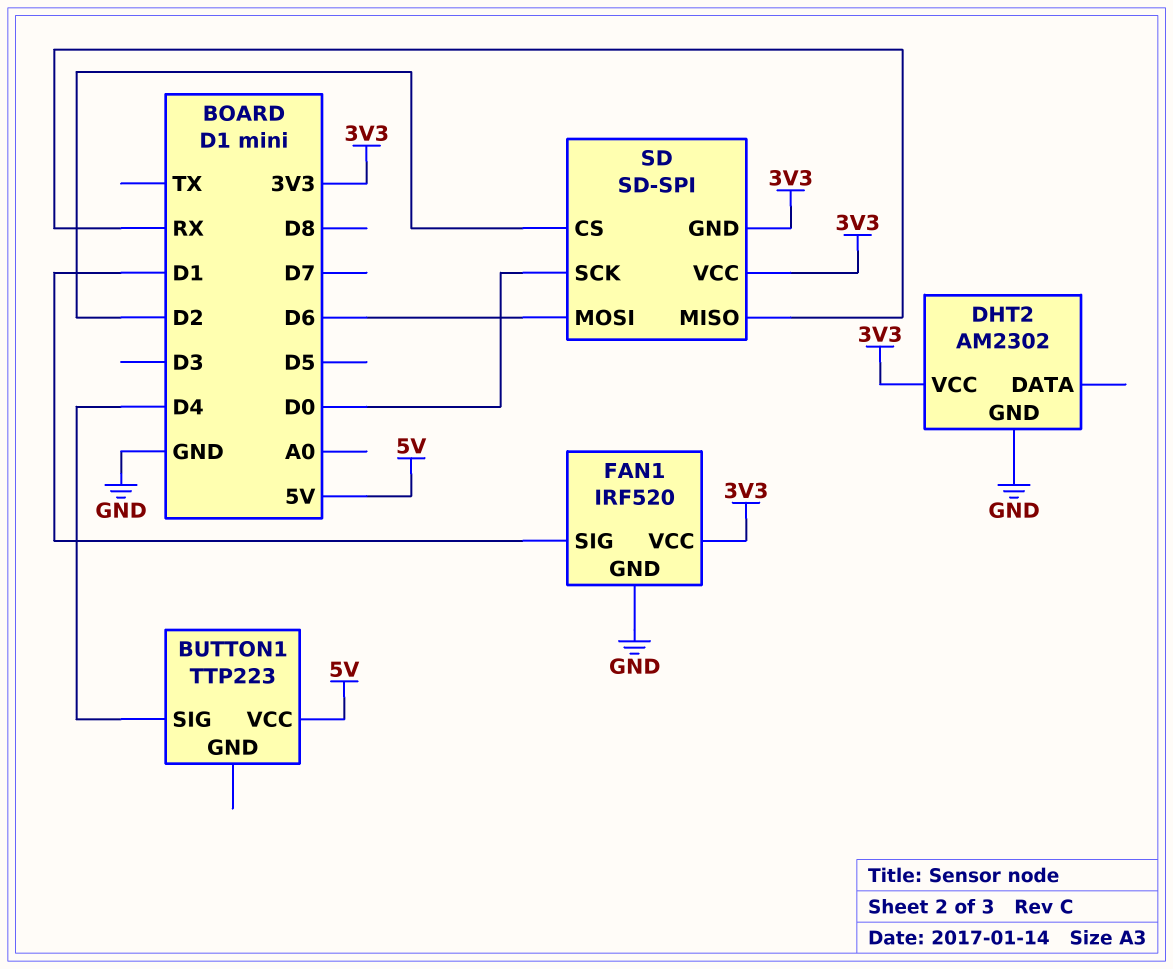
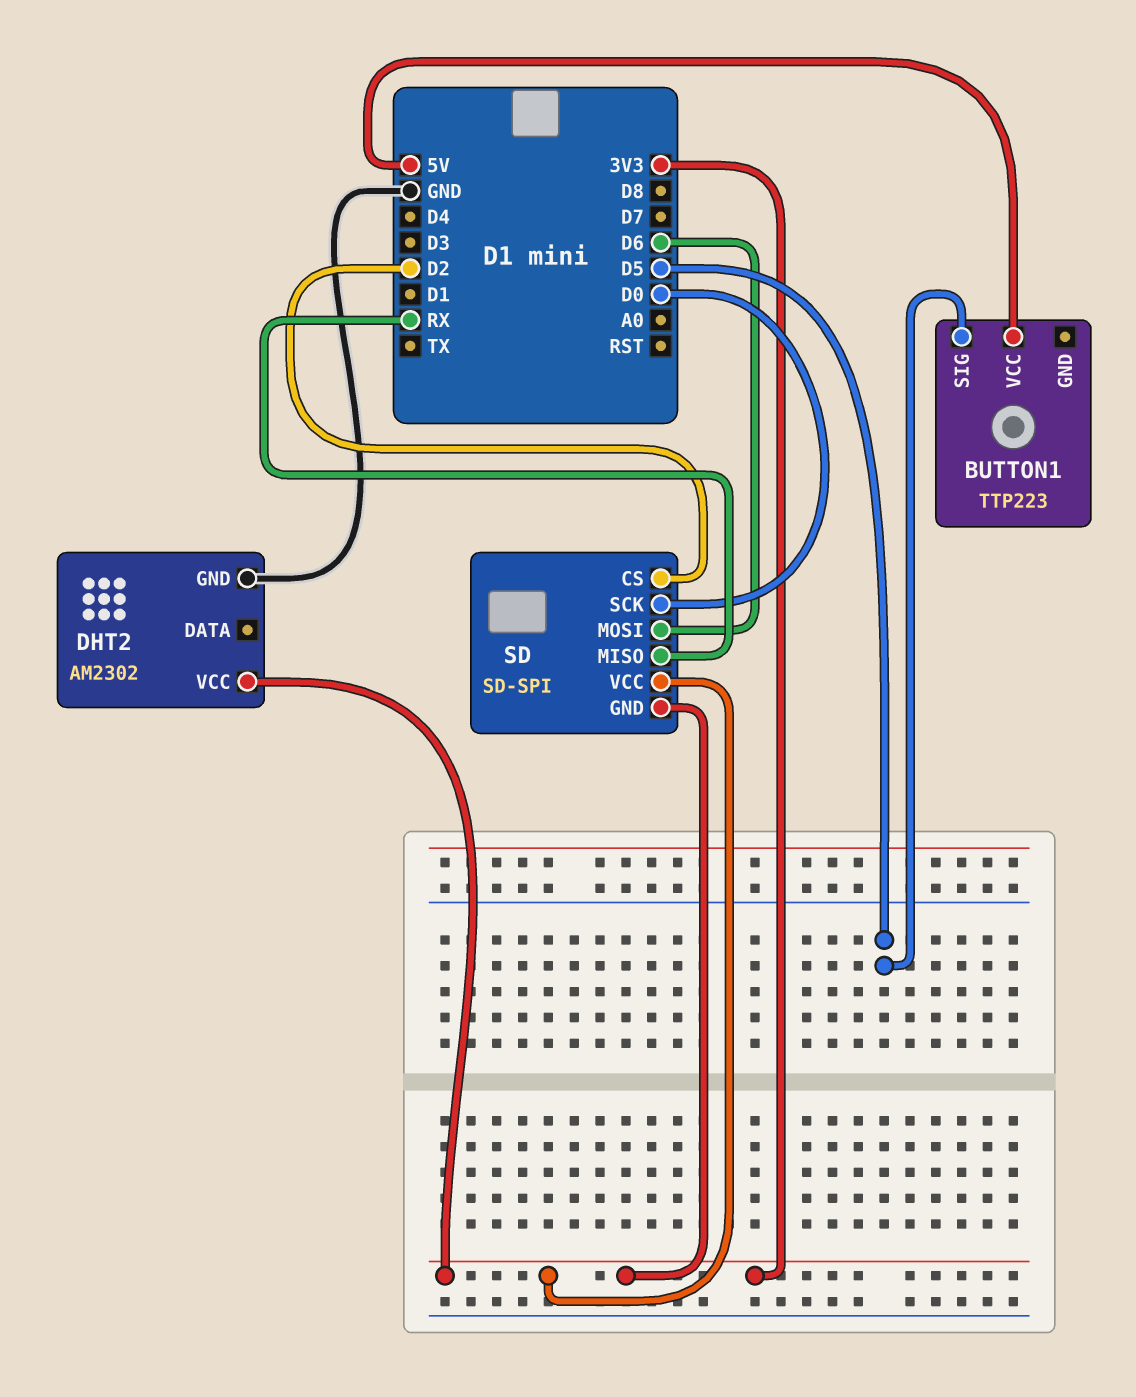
BUTTON1 pin SIG: D4 -> D5
FAN1: IRF520 -> none
FAN1 pin GND: GND -> none
FAN1 pin SIG: D1 -> none
FAN1 pin VCC: 3V3 -> none

